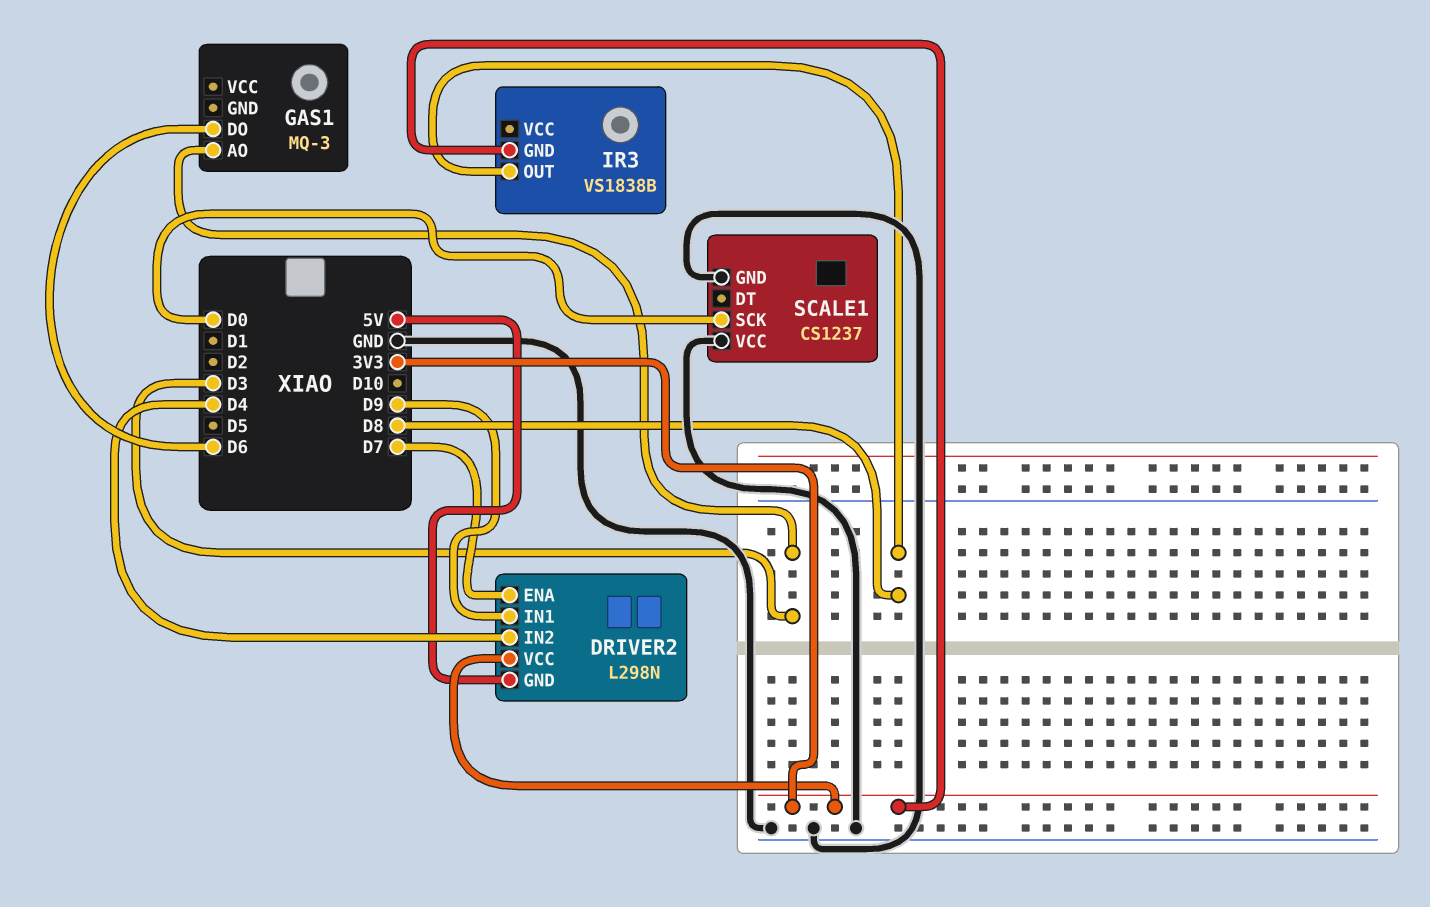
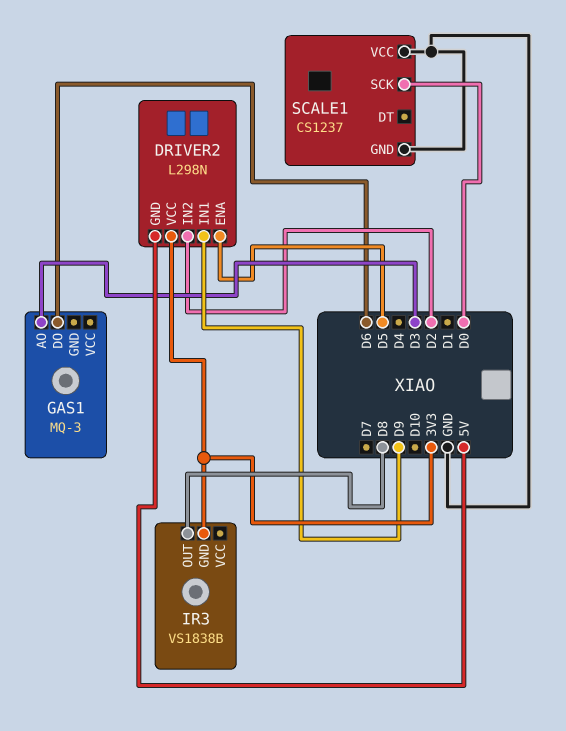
DRIVER2 pin ENA: D7 -> D5
DRIVER2 pin IN2: D4 -> D2

